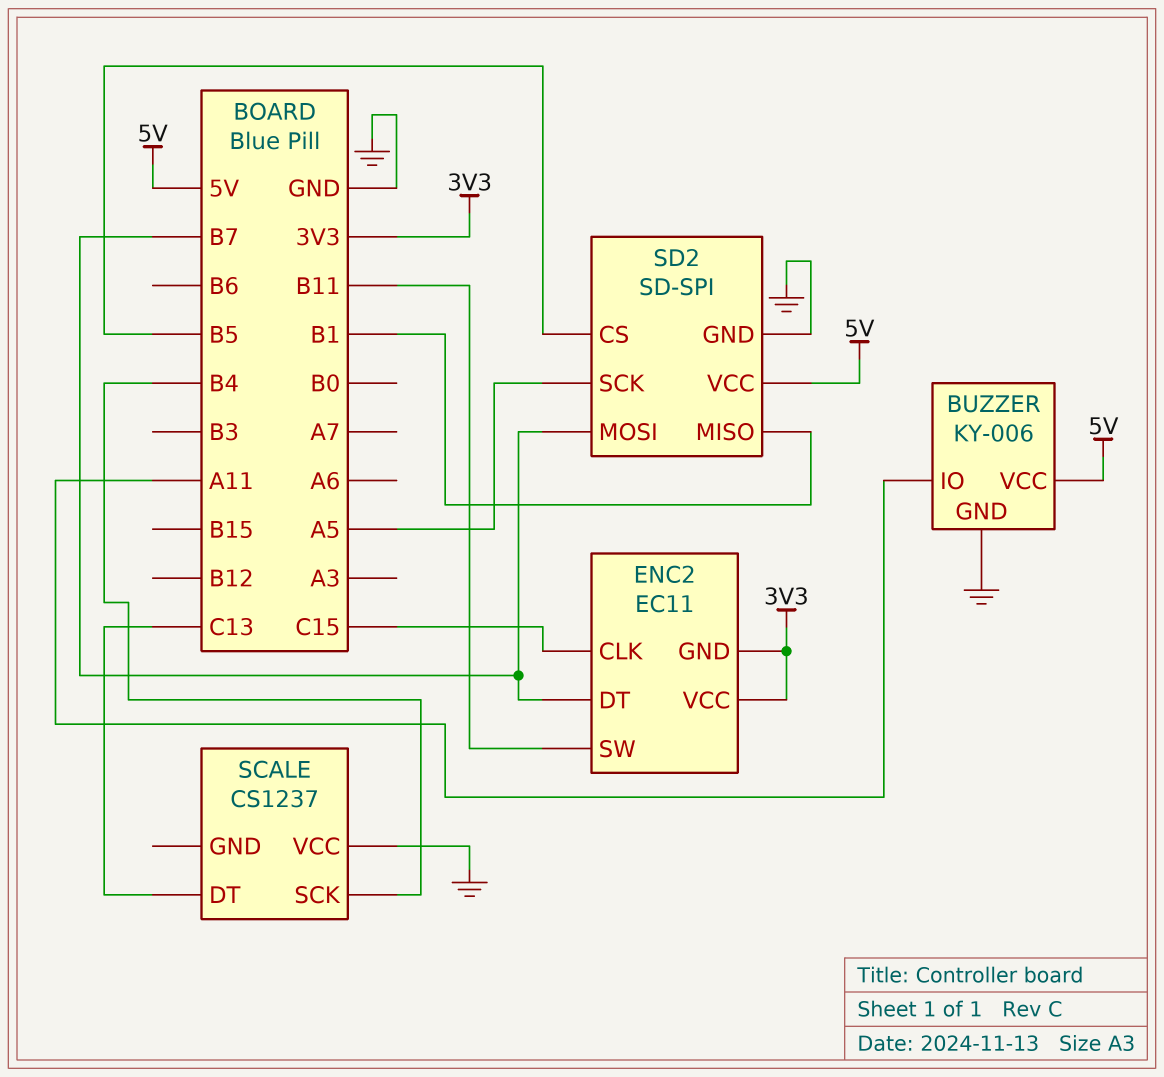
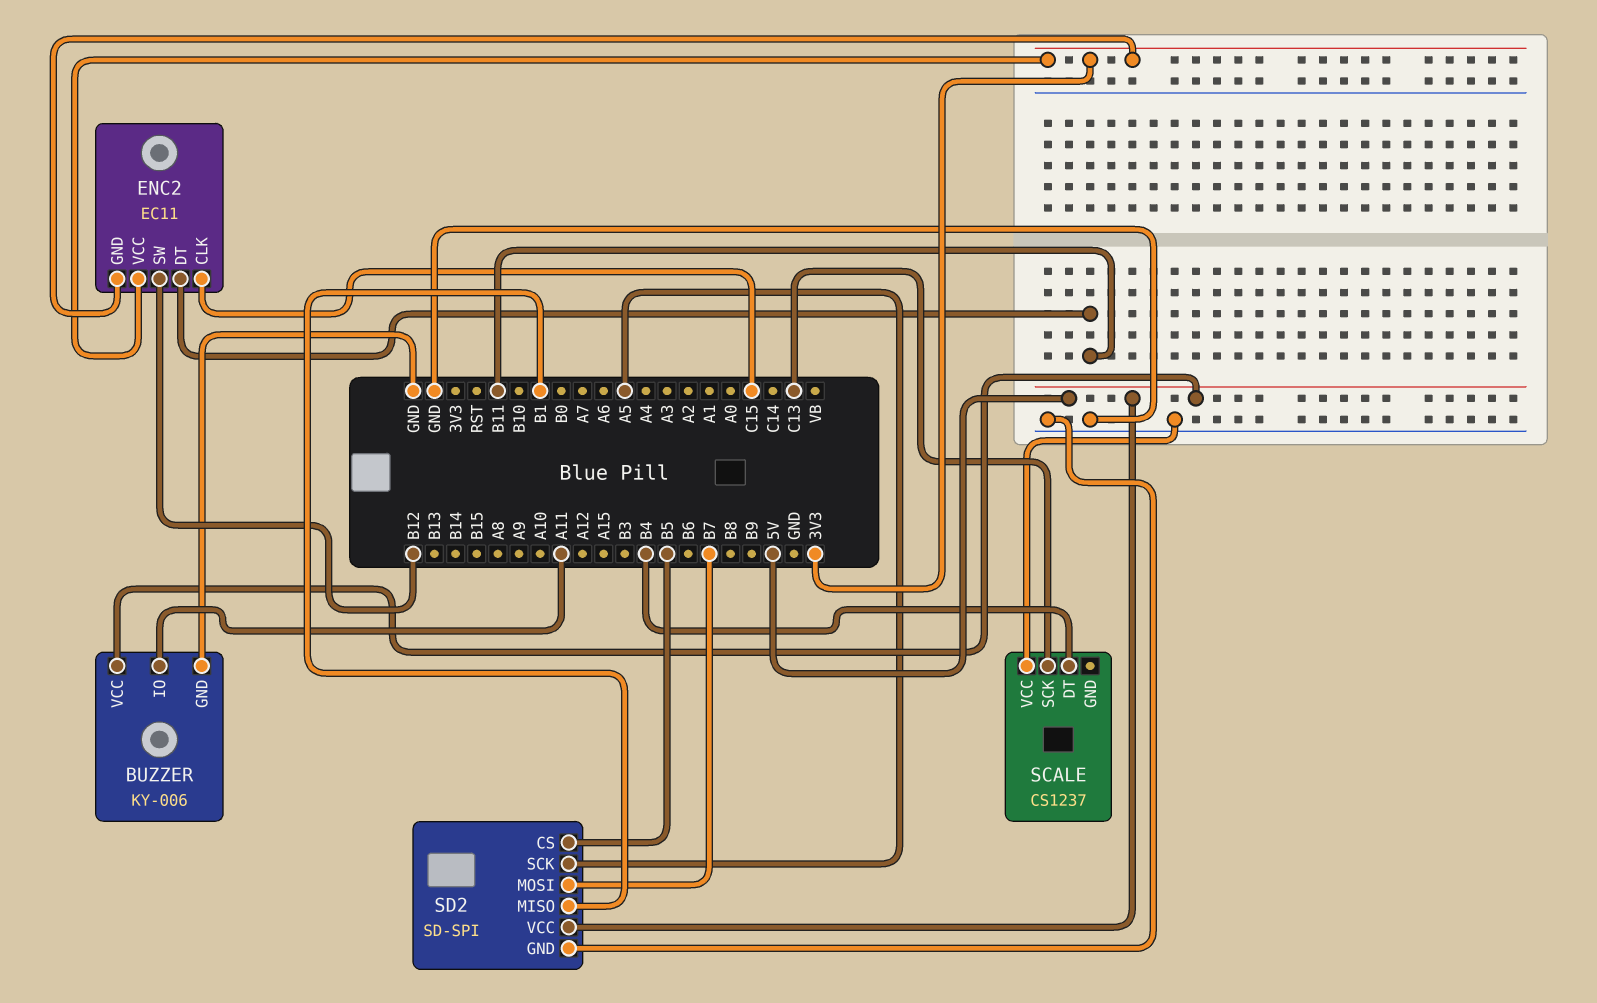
ENC2 pin DT: B7 -> B11
ENC2 pin SW: B11 -> B12
SCALE pin DT: C13 -> B4
SCALE pin SCK: B4 -> C13

